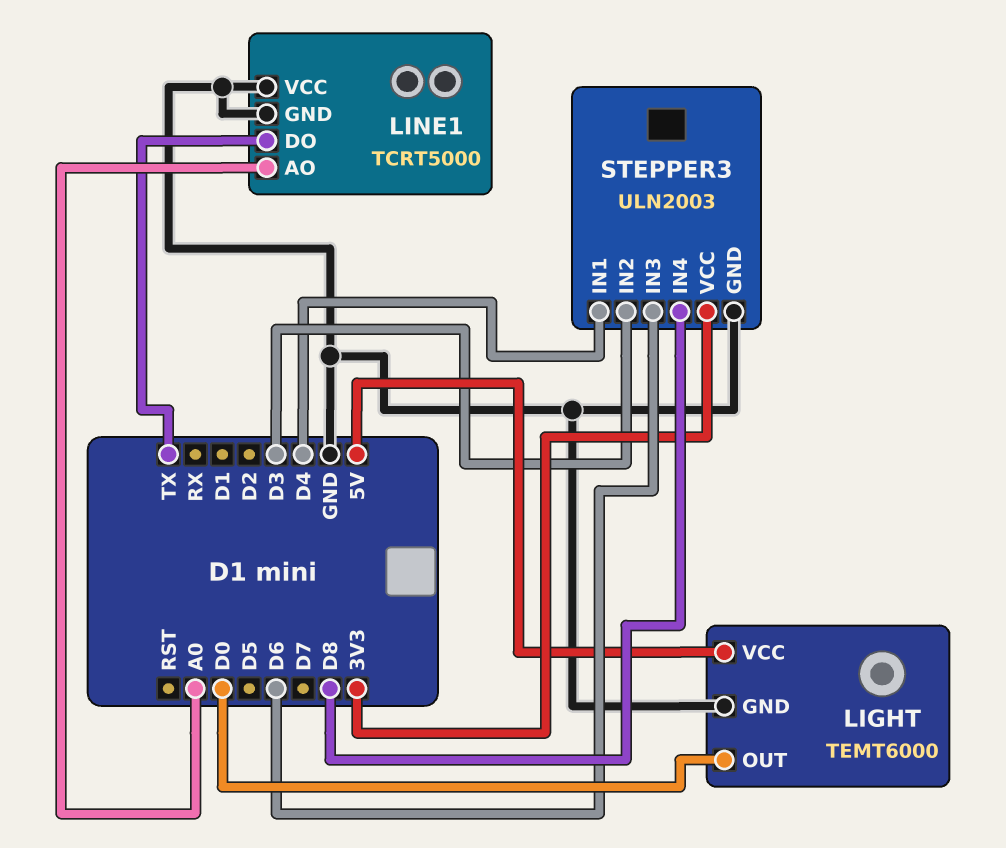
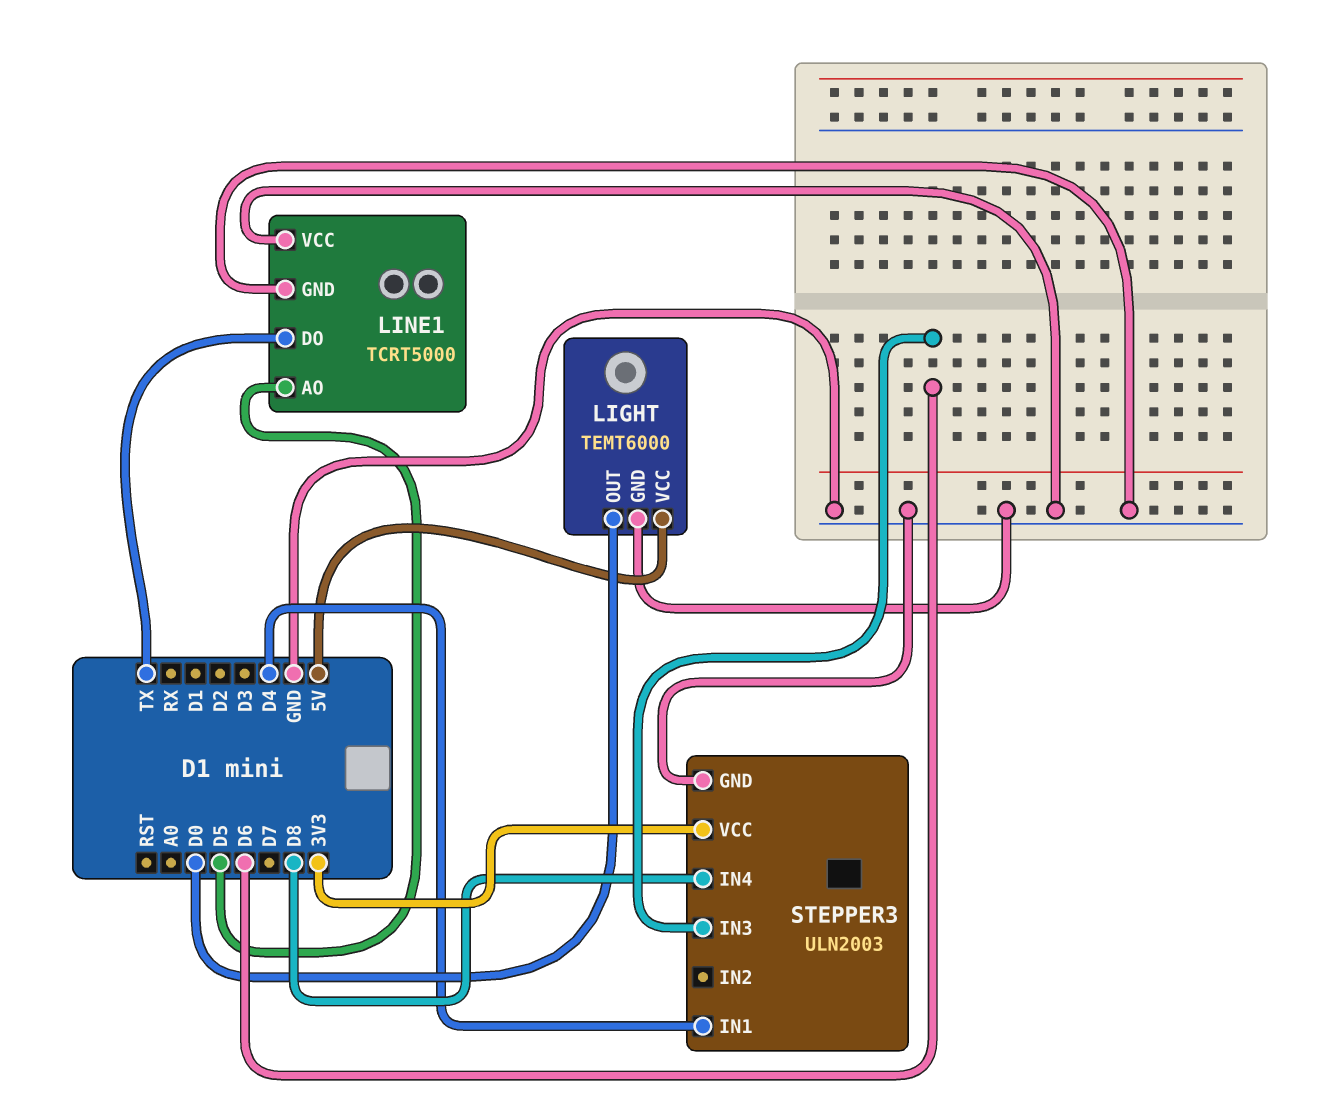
LINE1 pin AO: A0 -> D5
STEPPER3 pin IN2: D3 -> none

